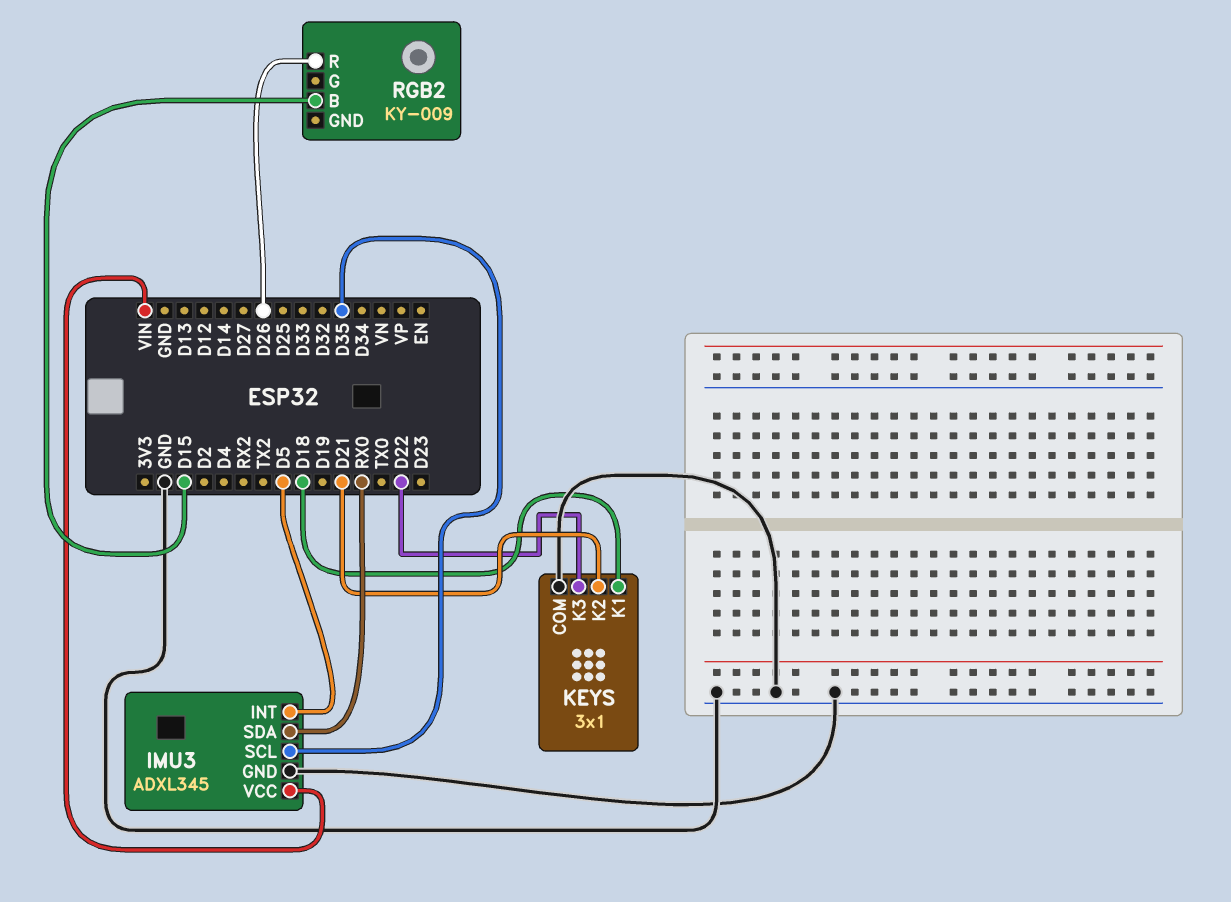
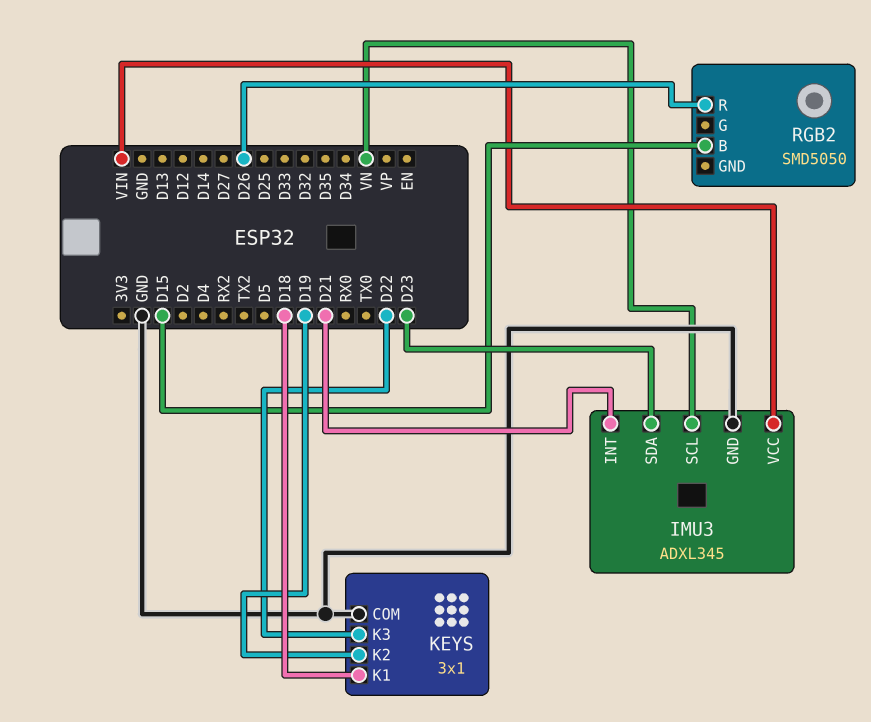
IMU3 pin INT: D5 -> D21
IMU3 pin SCL: D35 -> VN
IMU3 pin SDA: RX0 -> D23
KEYS pin K2: D21 -> D19
RGB2: KY-009 -> SMD5050

